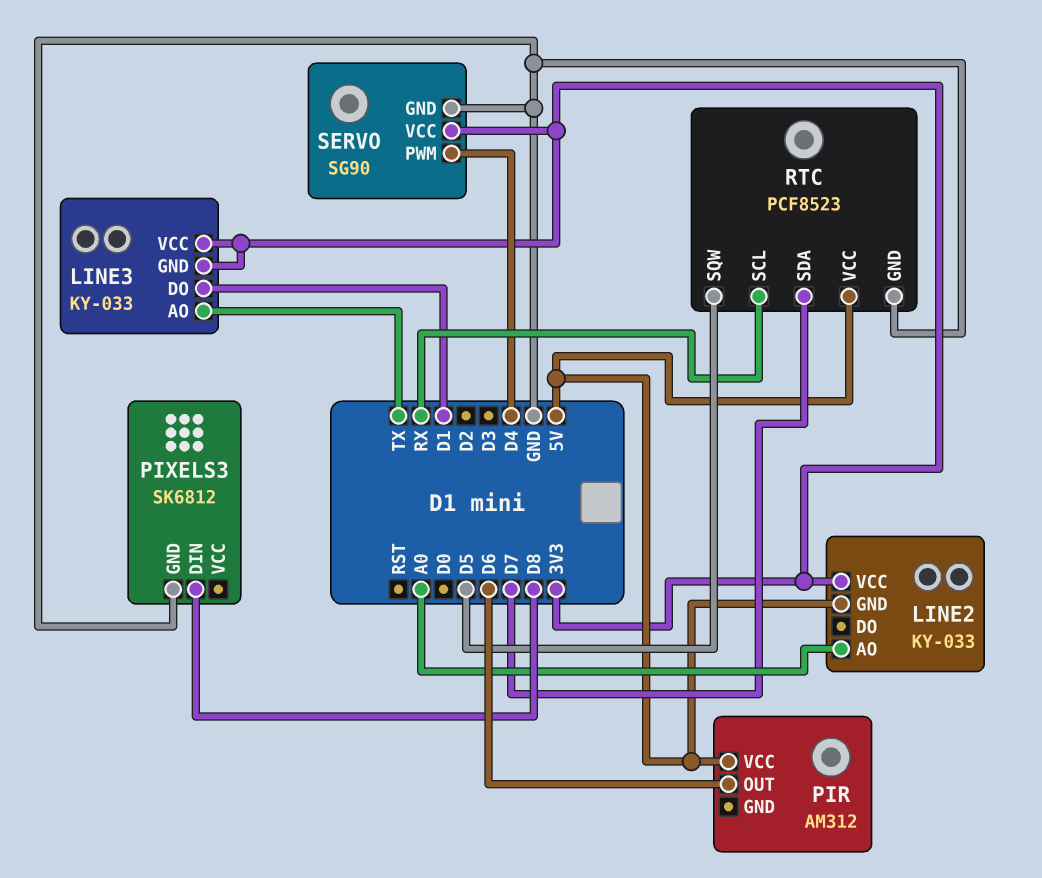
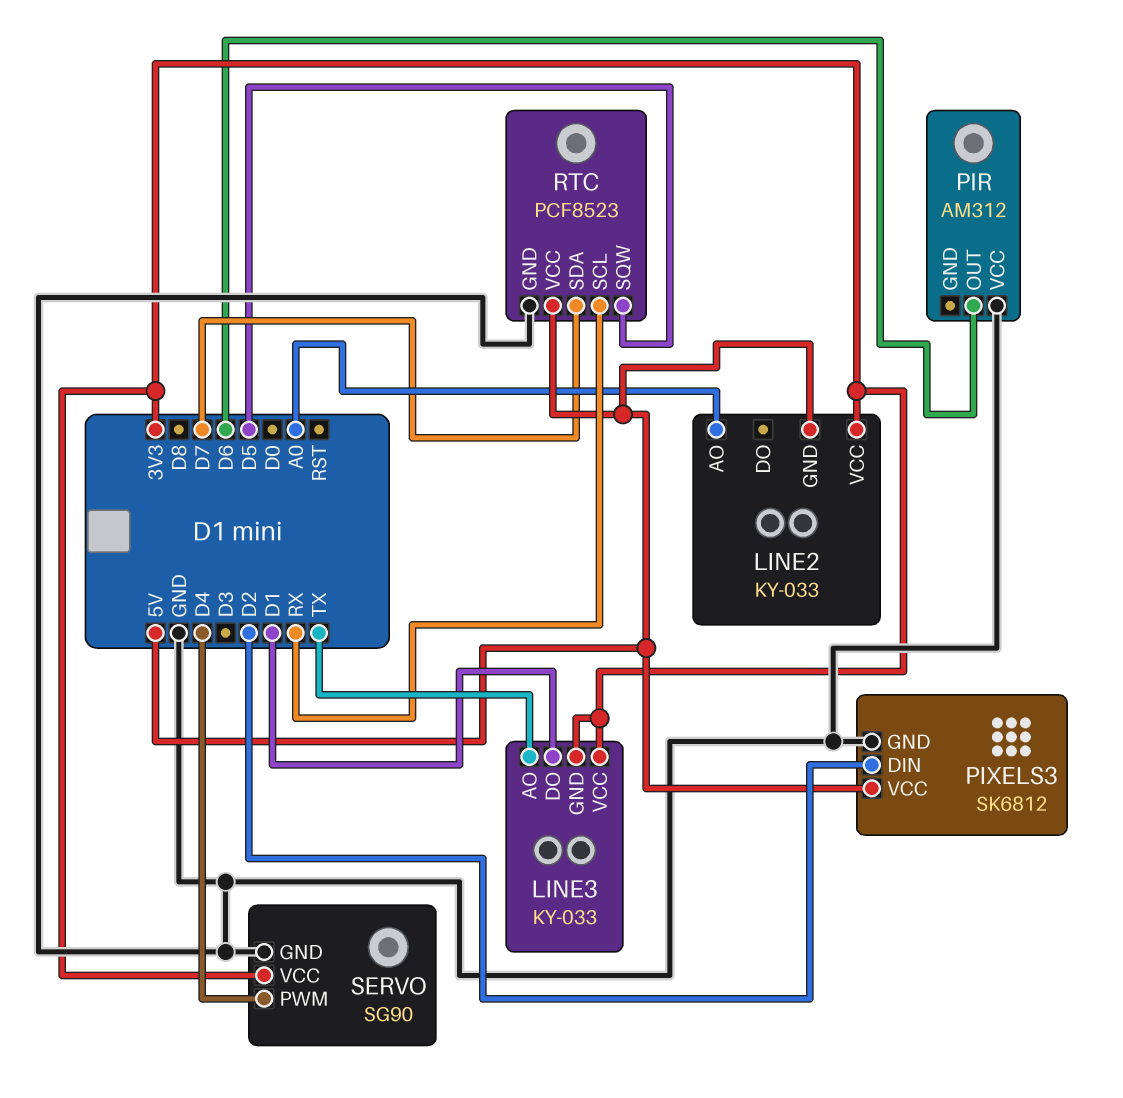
PIR pin VCC: 5V -> GND
PIXELS3 pin DIN: D8 -> D2
PIXELS3 pin VCC: none -> 5V

